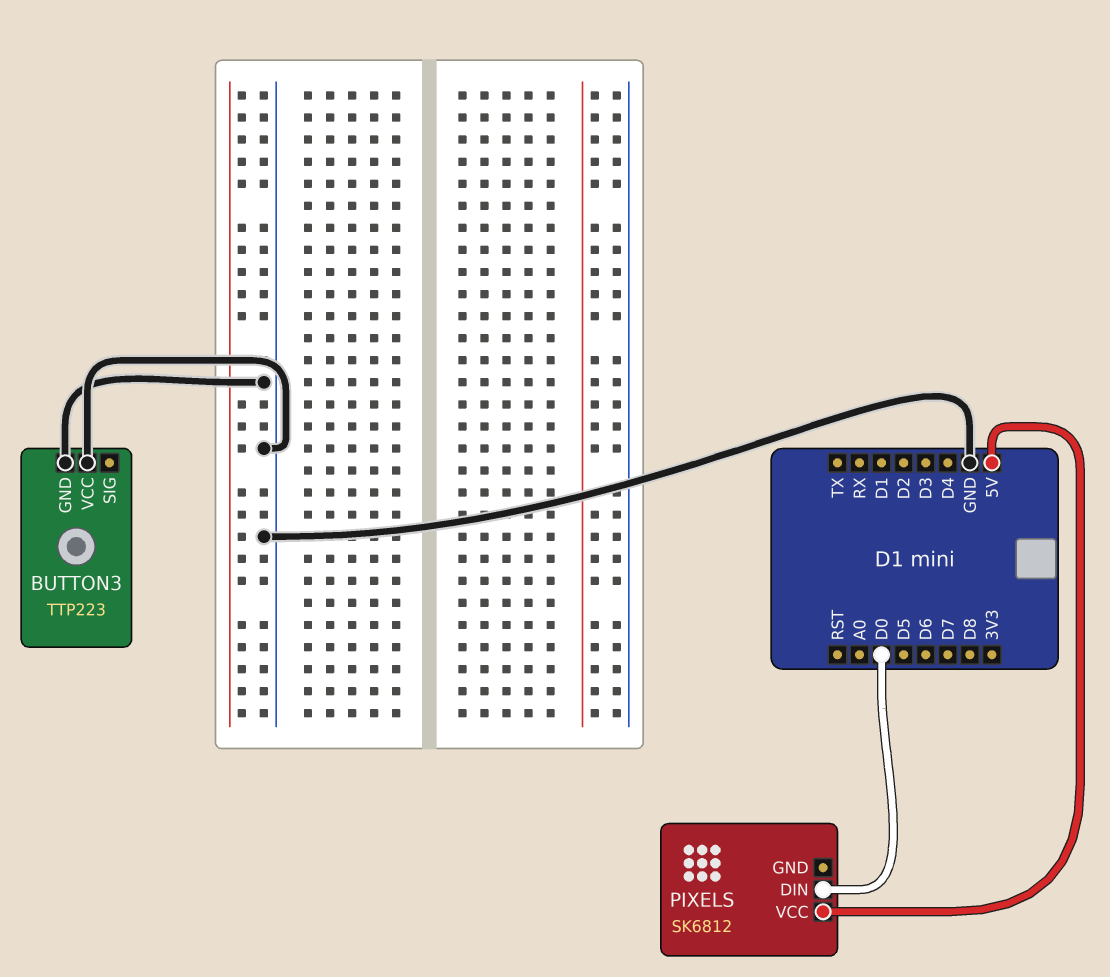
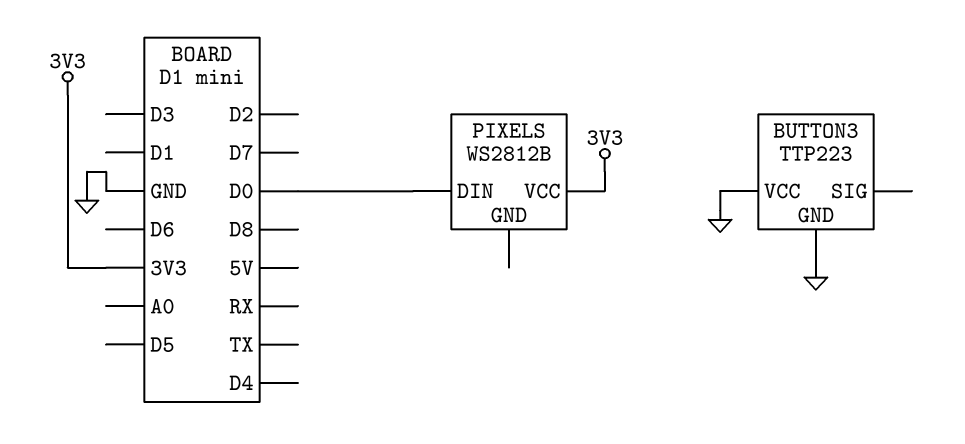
PIXELS: SK6812 -> WS2812B
PIXELS pin VCC: 5V -> 3V3

